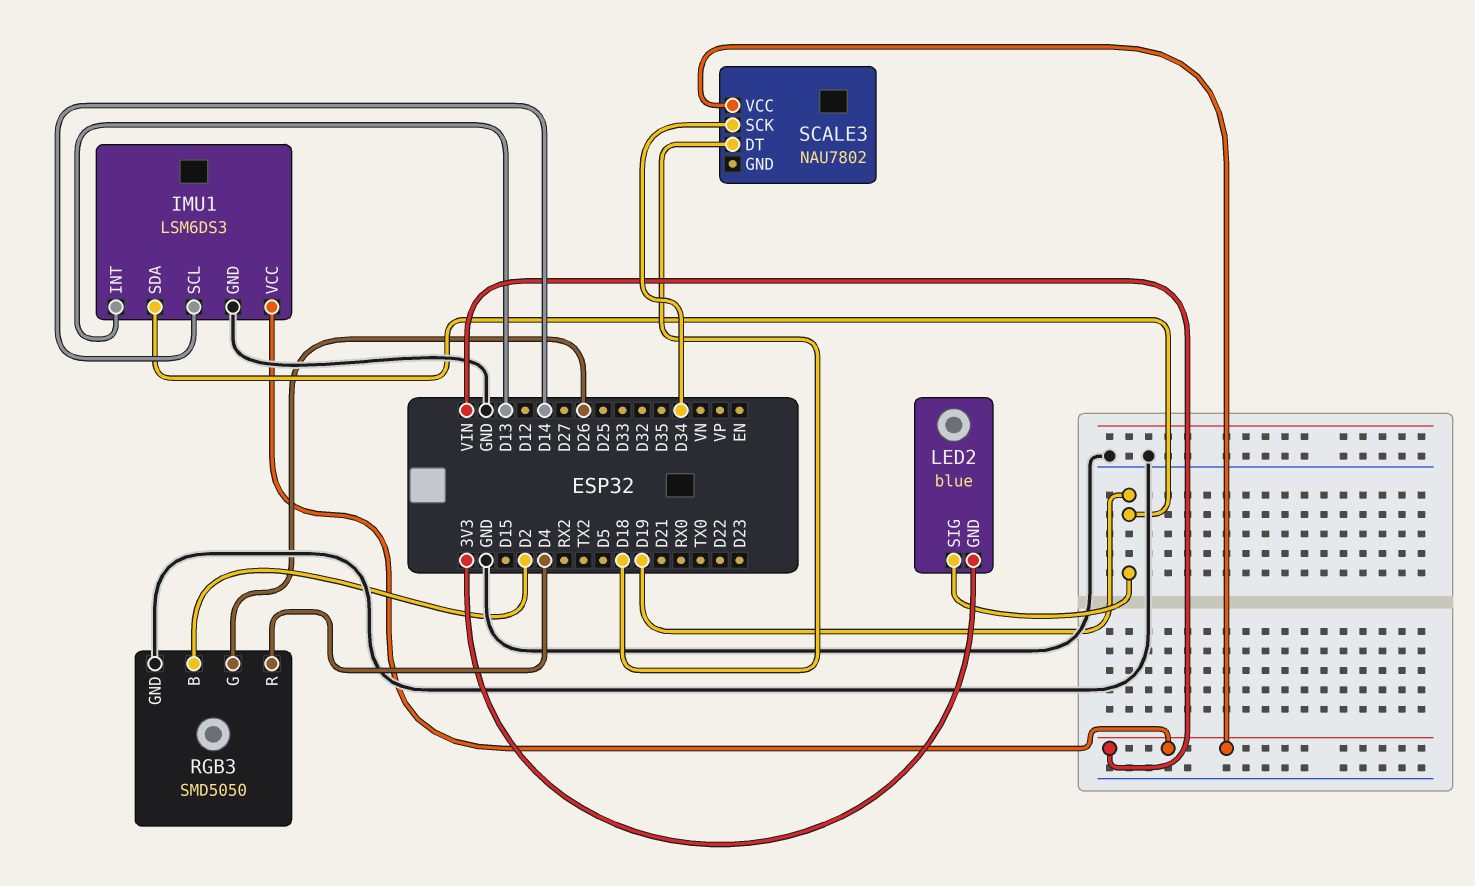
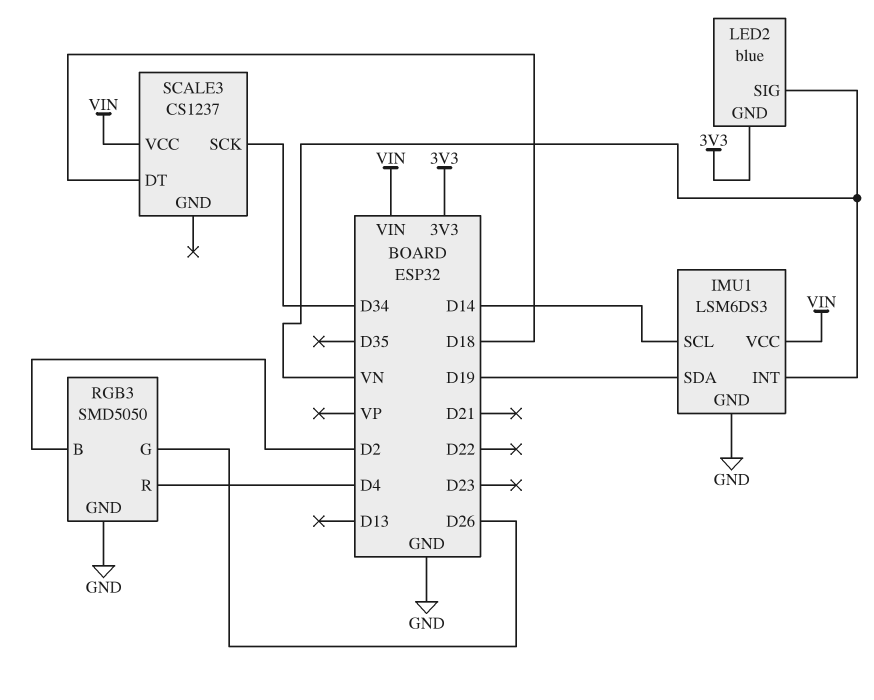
IMU1 pin INT: D13 -> VN
LED2 pin SIG: D19 -> VN
SCALE3: NAU7802 -> CS1237

